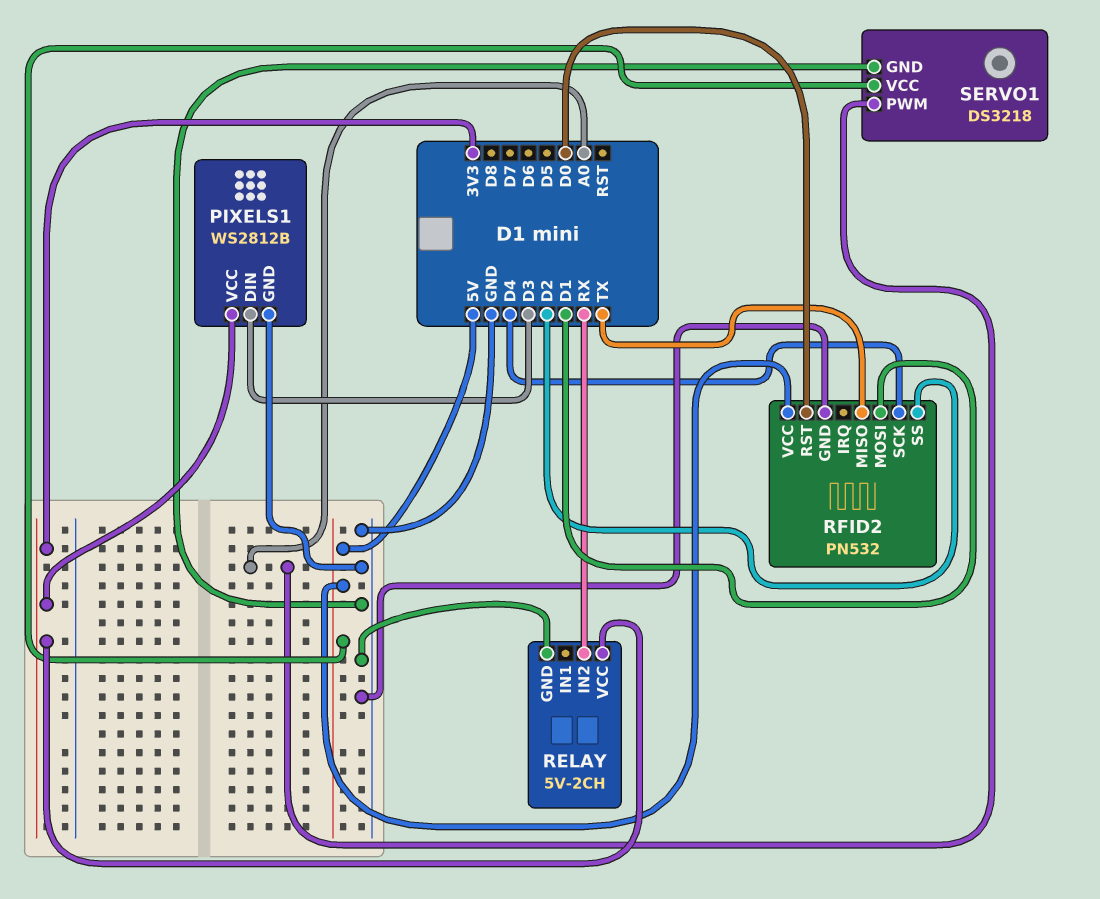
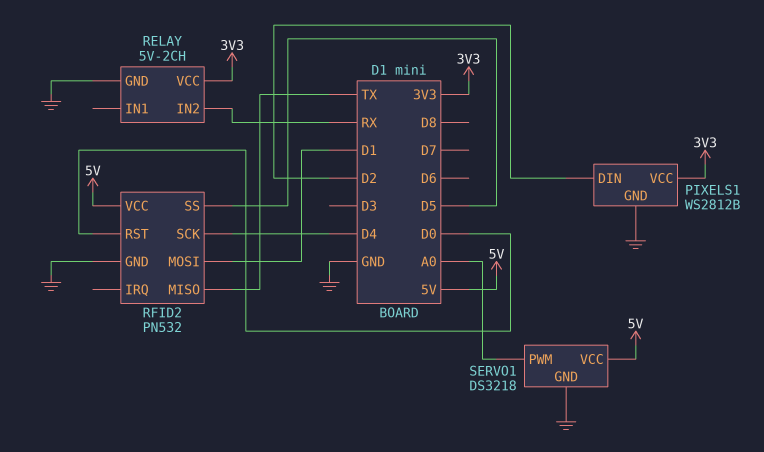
PIXELS1 pin DIN: D3 -> D2
RFID2 pin SS: D2 -> D5

